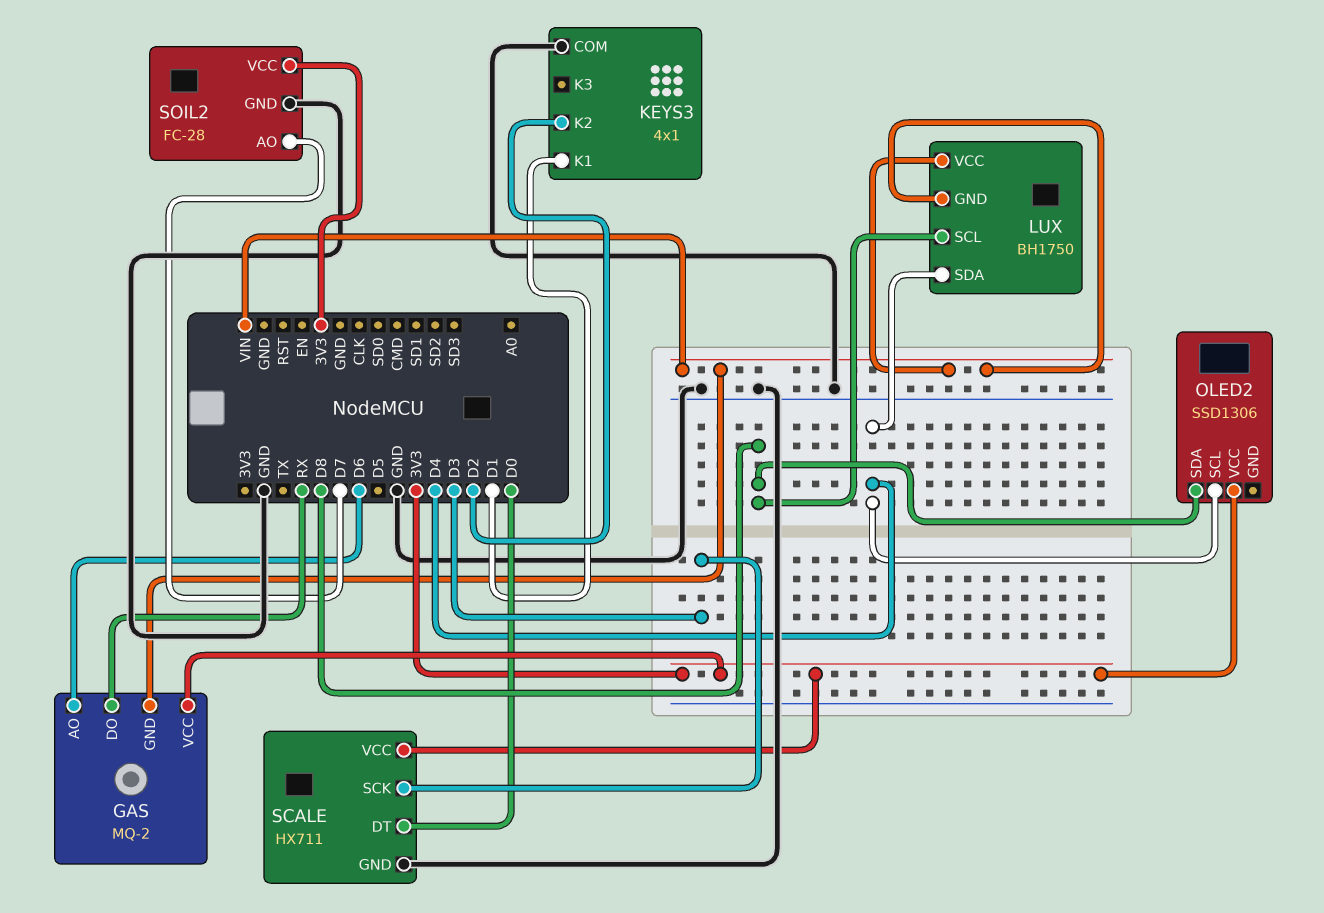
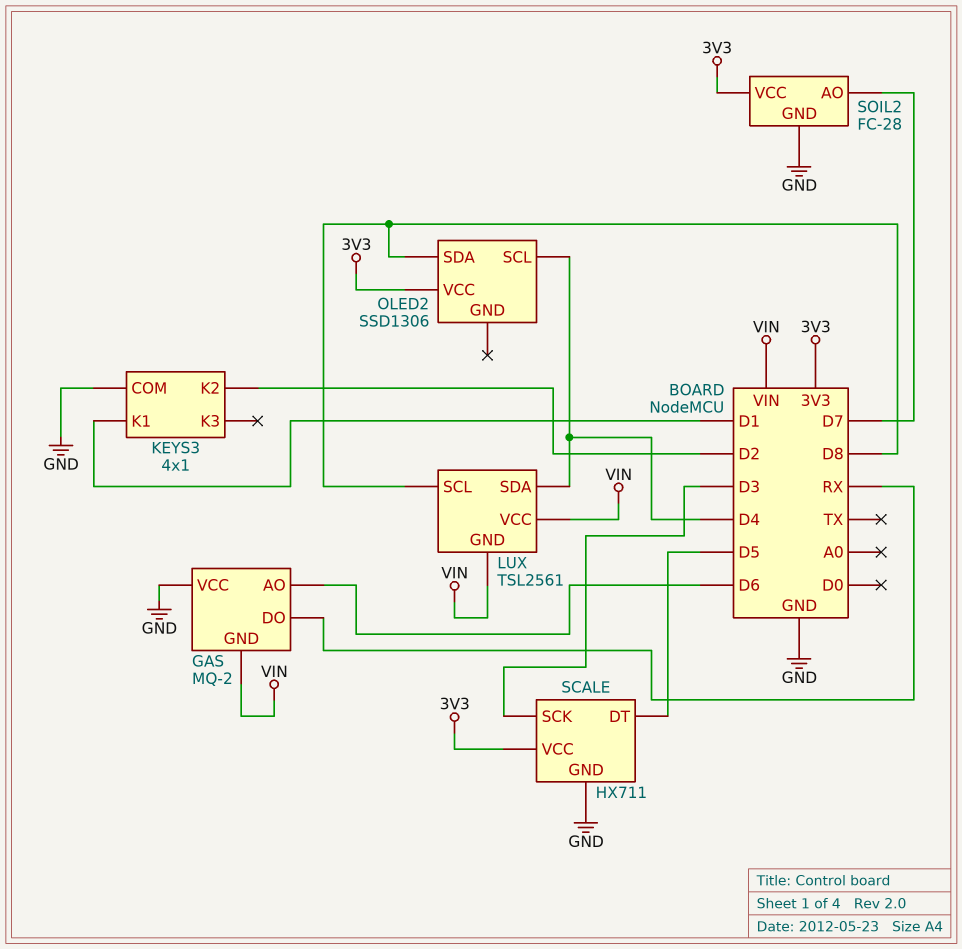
GAS pin VCC: 3V3 -> GND
LUX: BH1750 -> TSL2561
SCALE pin DT: D0 -> D5

